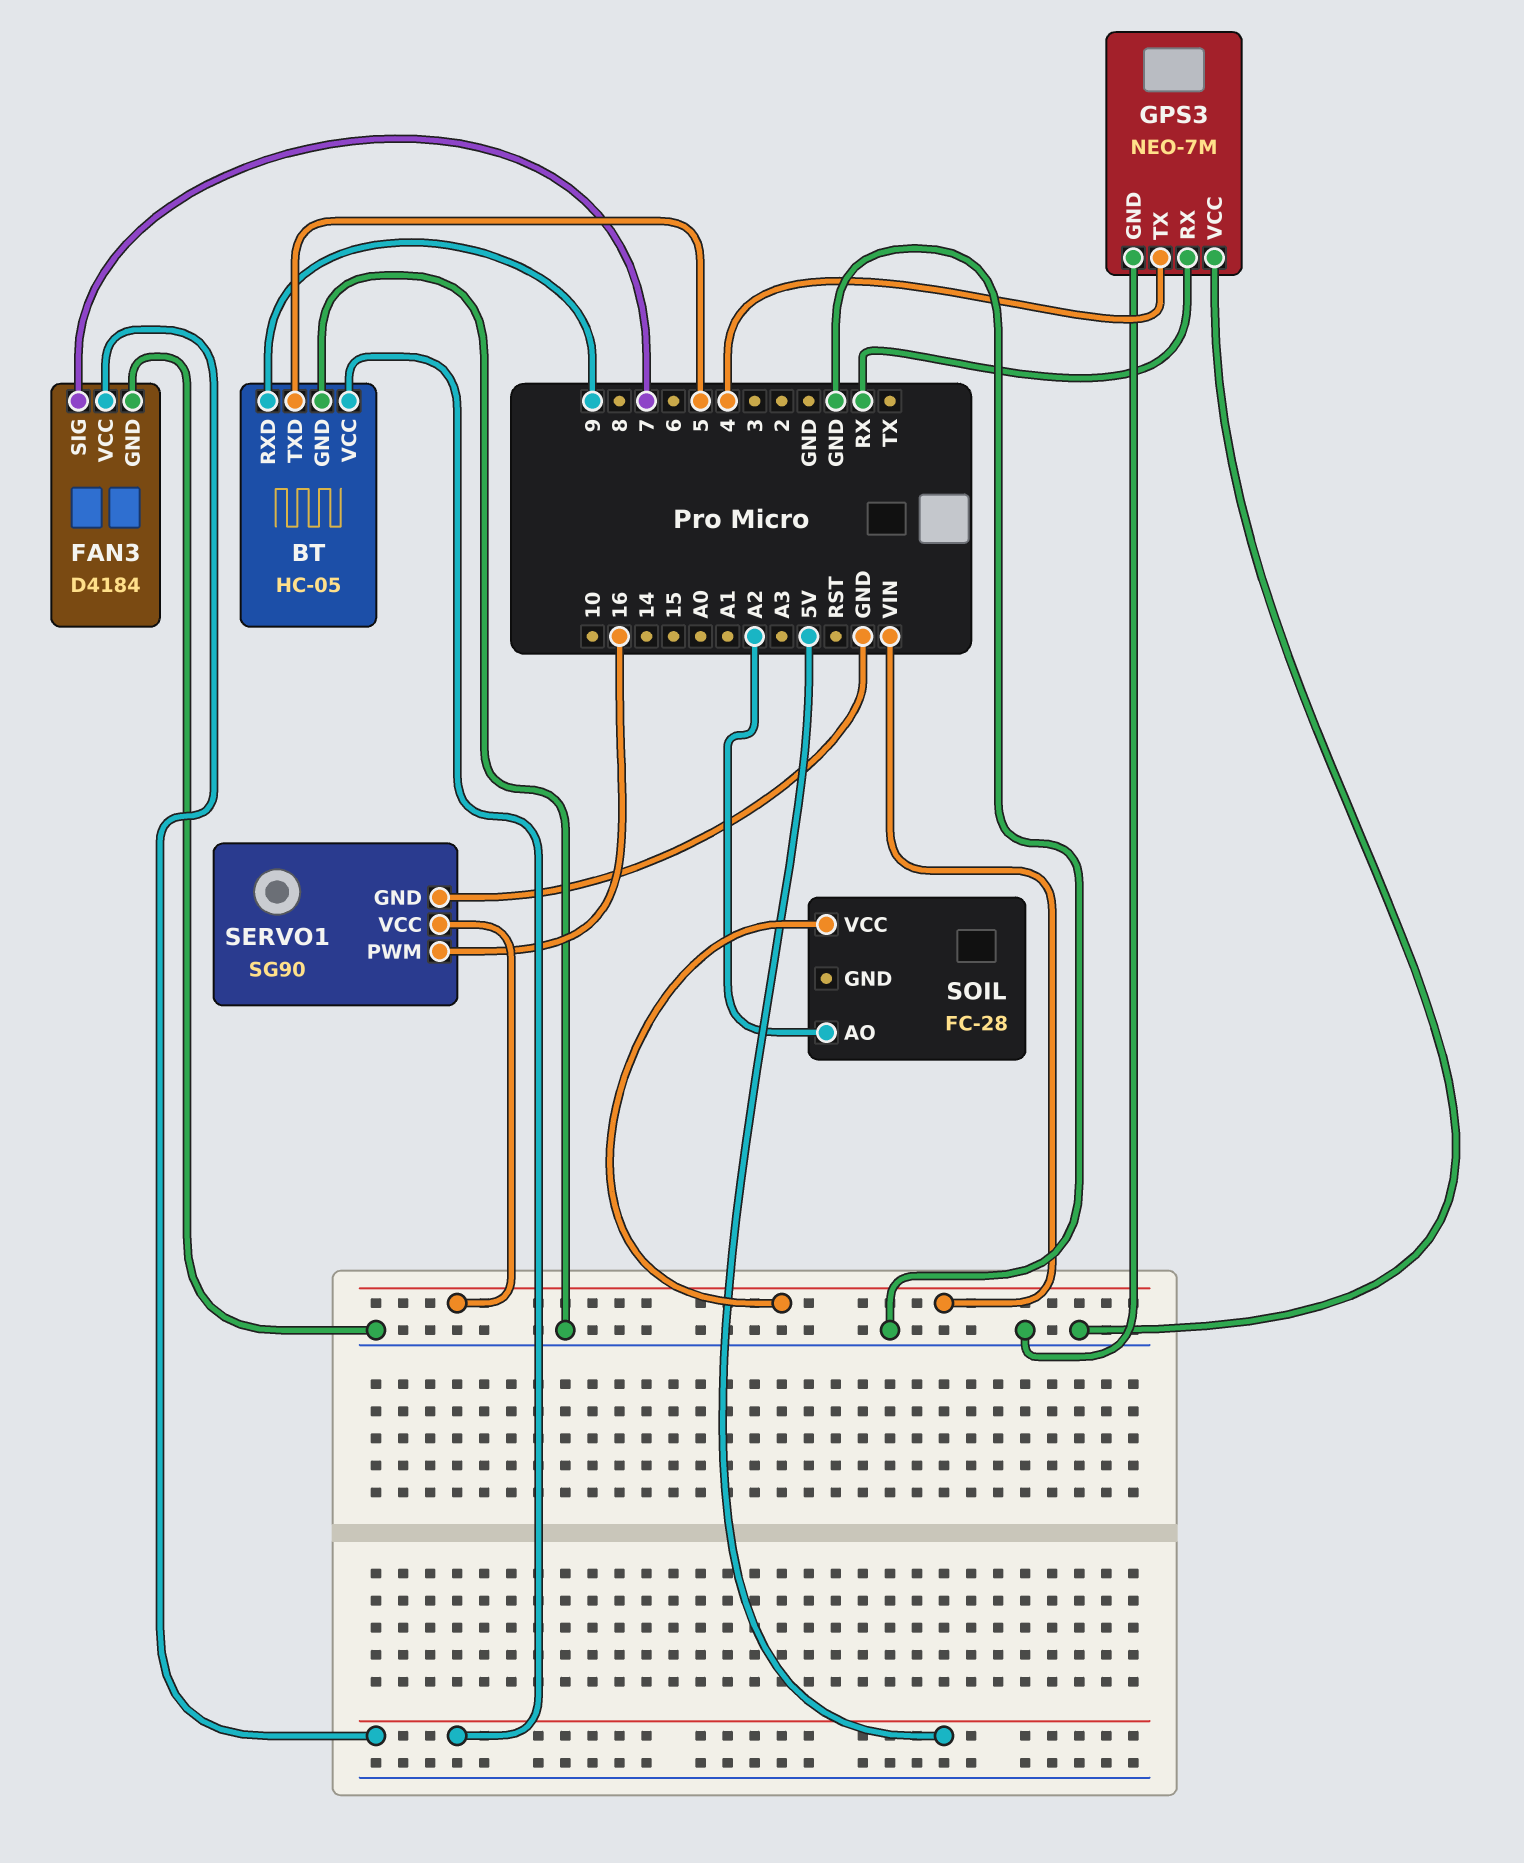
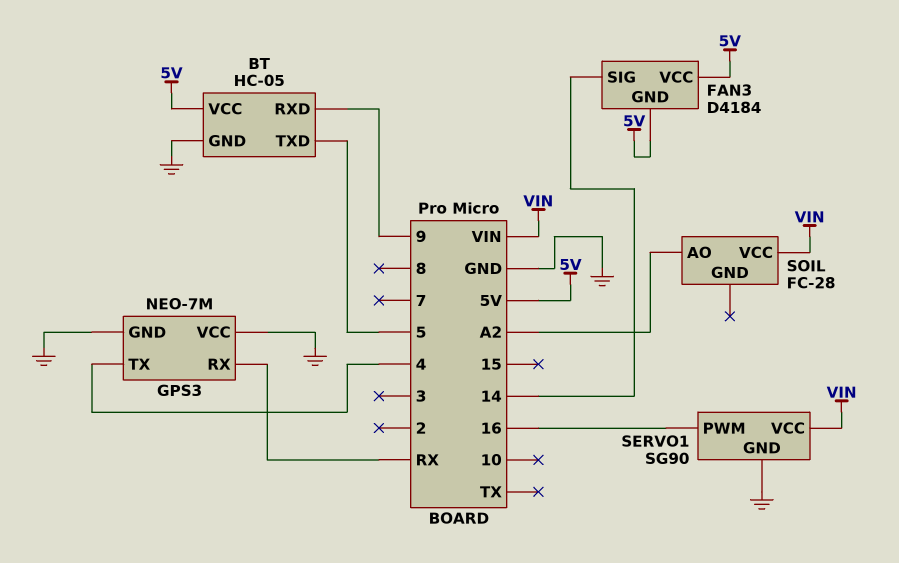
FAN3 pin GND: GND -> 5V
FAN3 pin SIG: 7 -> 14

